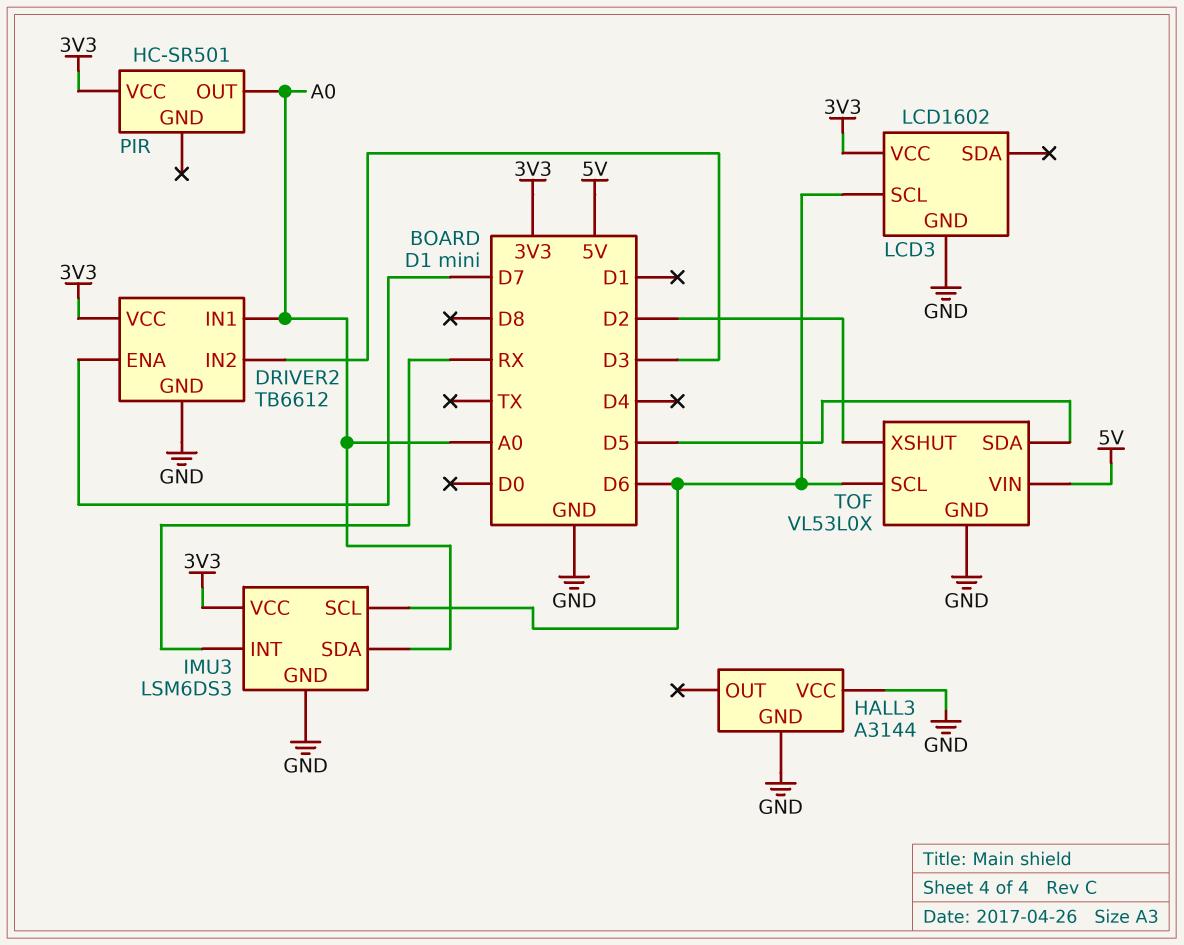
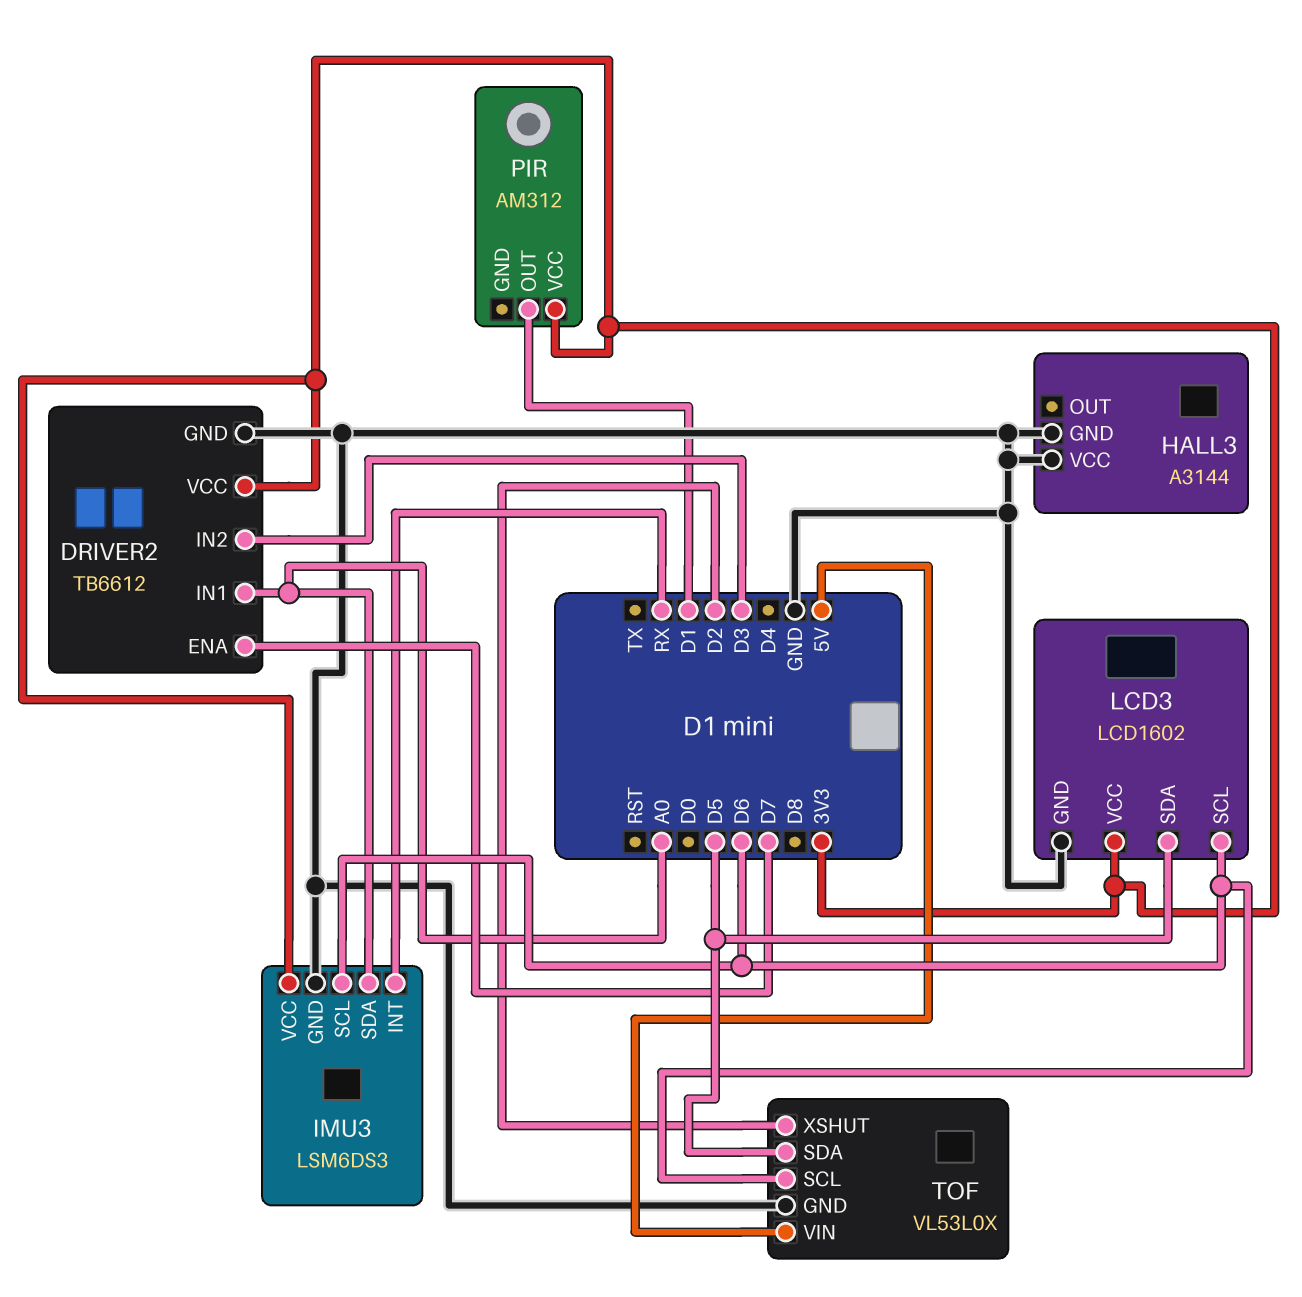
LCD3 pin SDA: none -> D5
PIR: HC-SR501 -> AM312
PIR pin OUT: A0 -> D1

